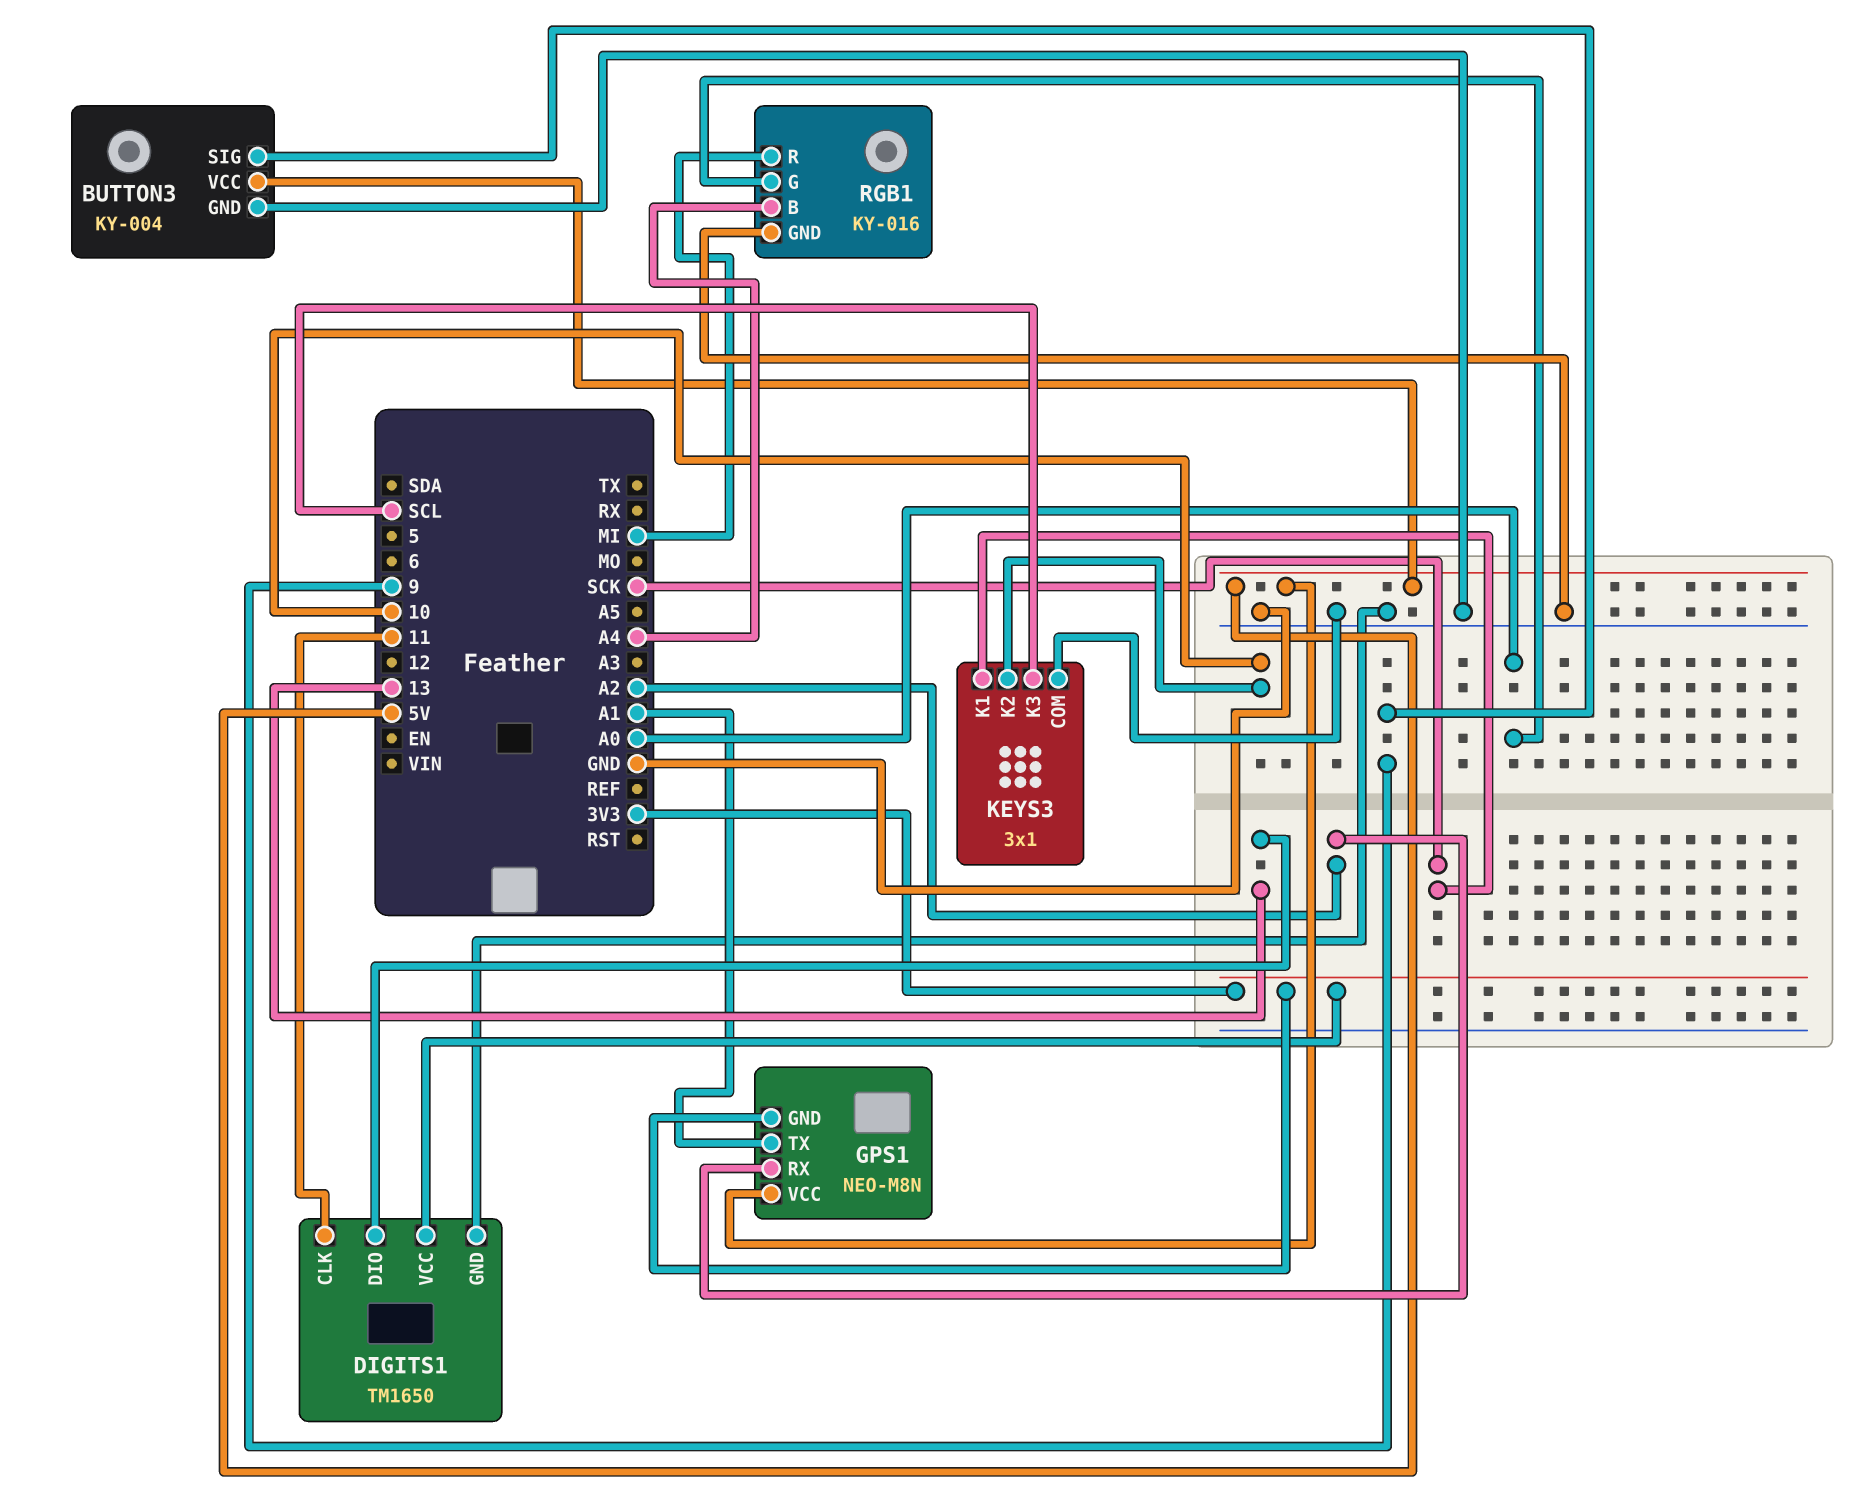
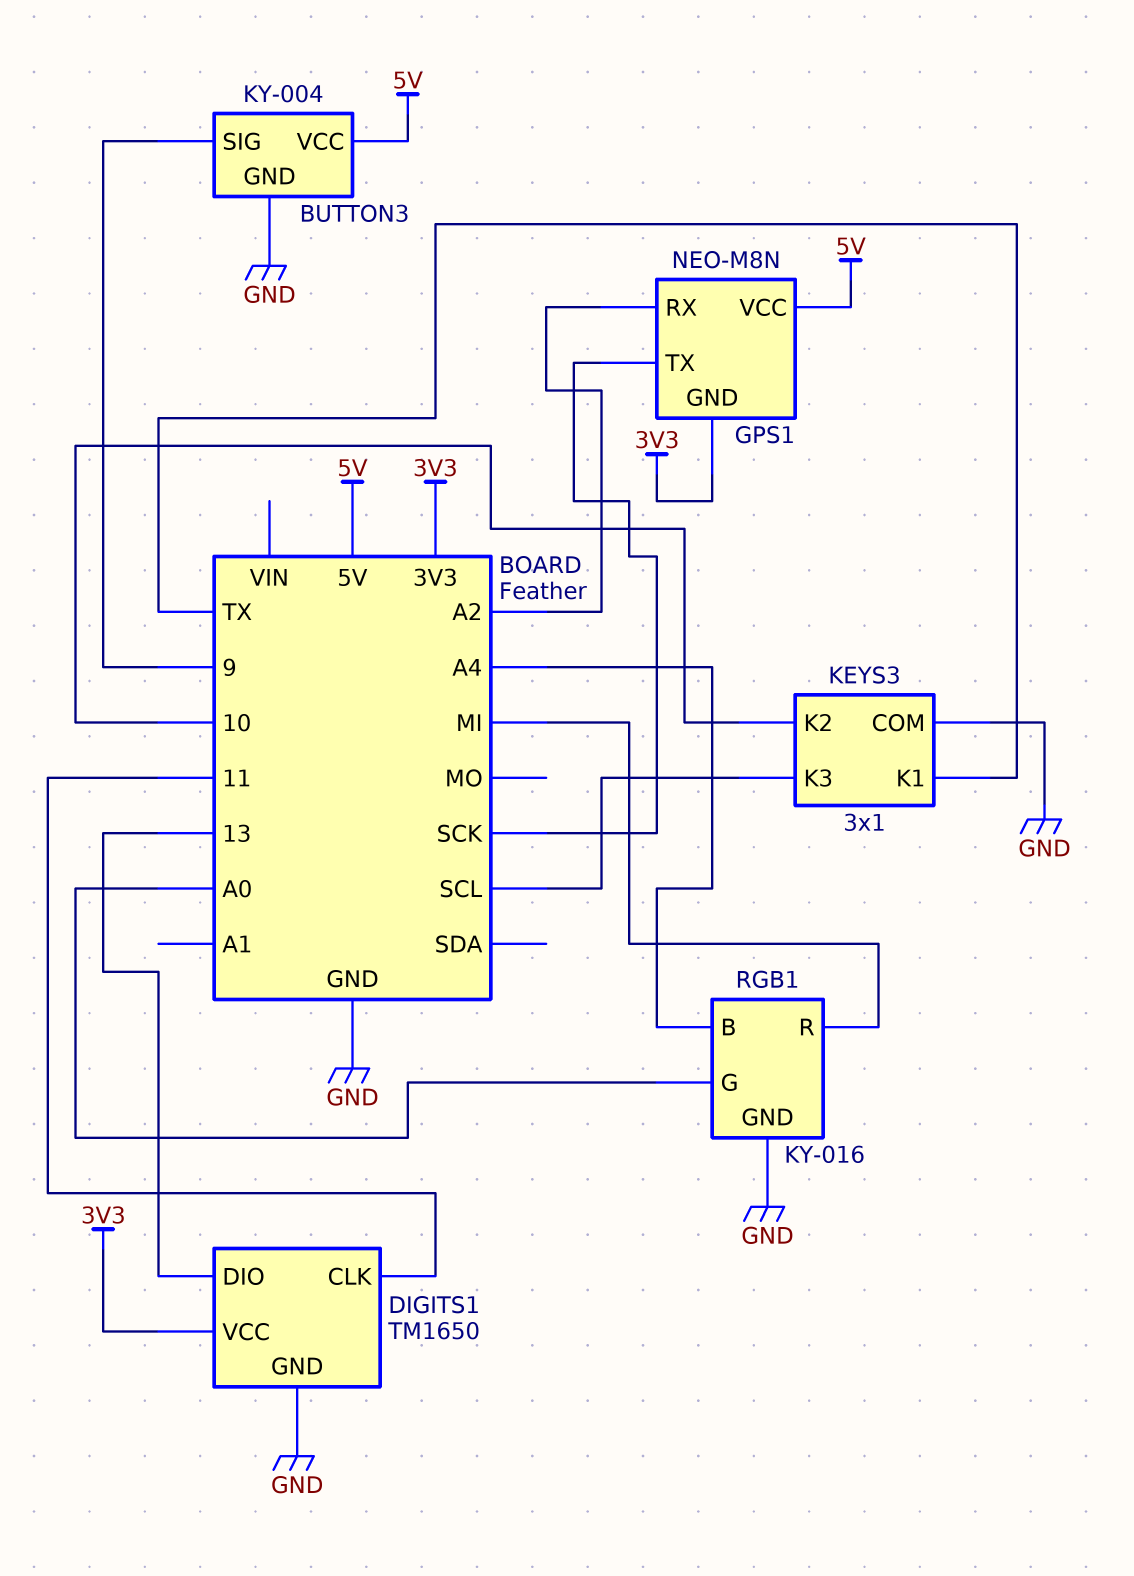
GPS1 pin TX: A1 -> SCK
KEYS3 pin K1: SCK -> TX

